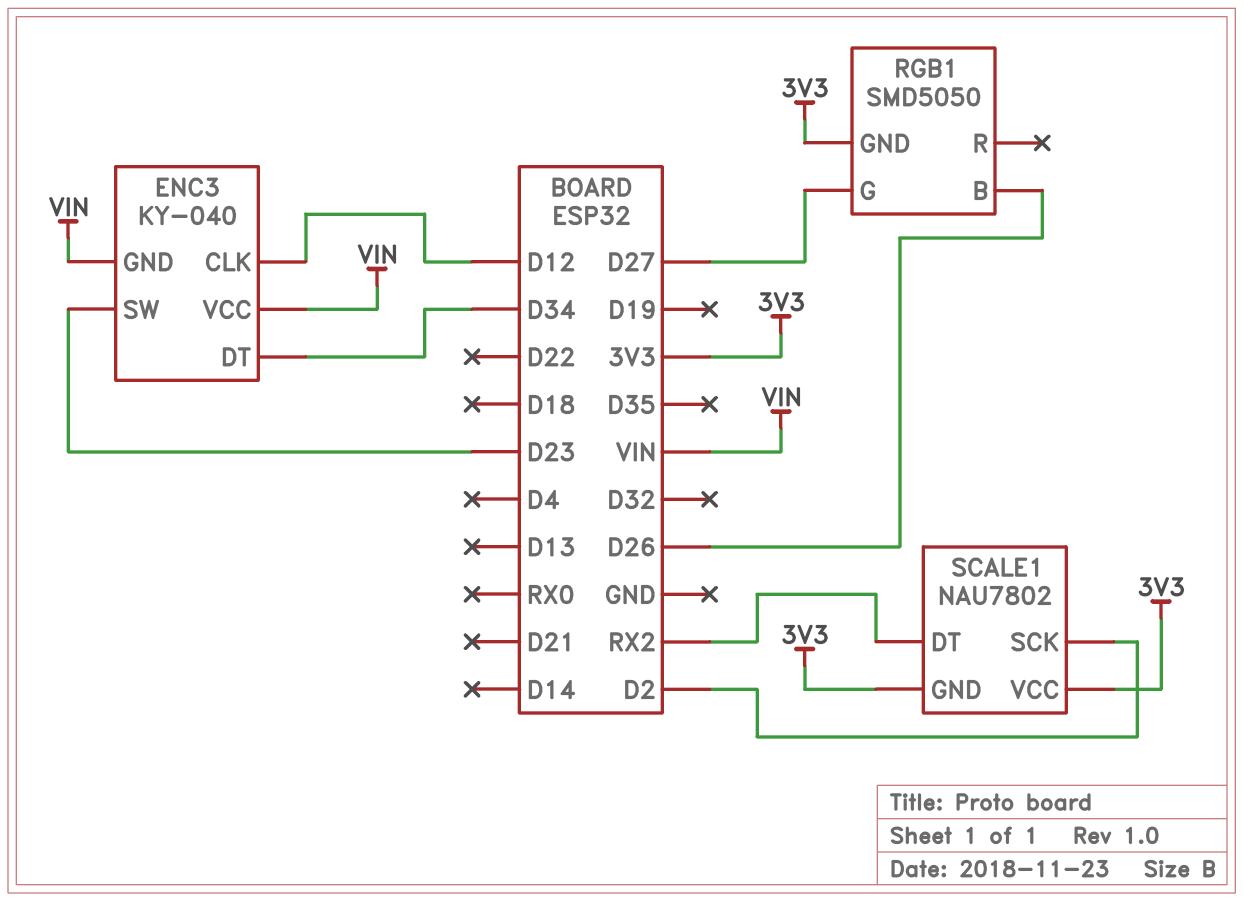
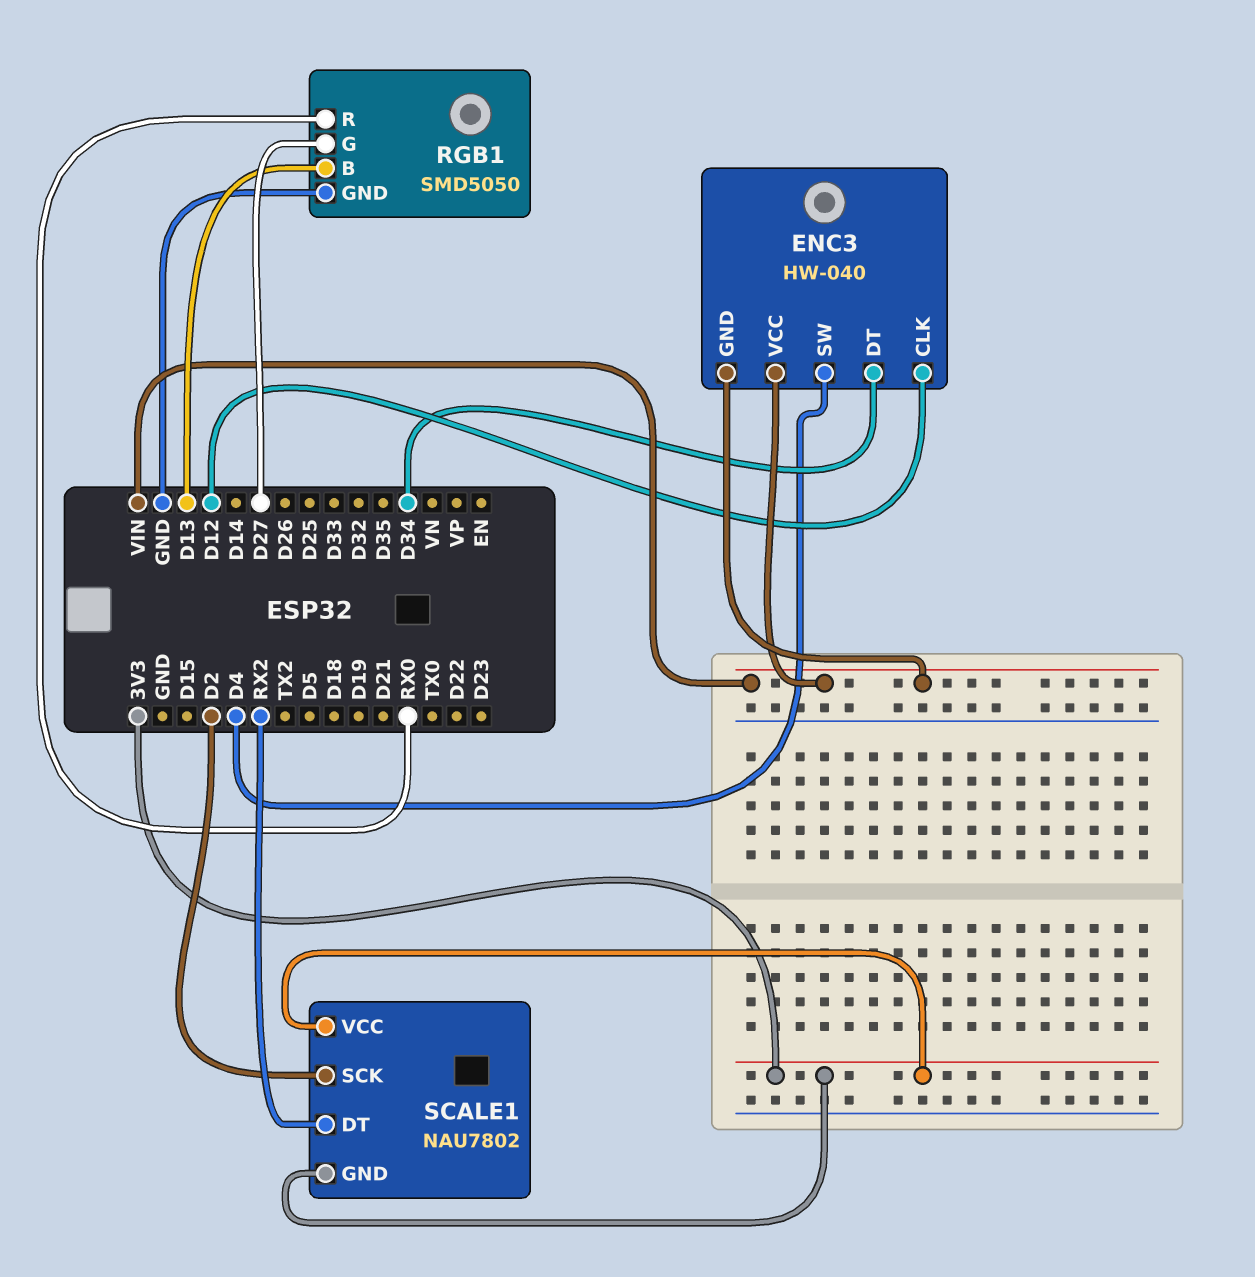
ENC3: KY-040 -> HW-040
ENC3 pin SW: D23 -> D4
RGB1 pin B: D26 -> D13
RGB1 pin GND: 3V3 -> GND
RGB1 pin R: none -> RX0

